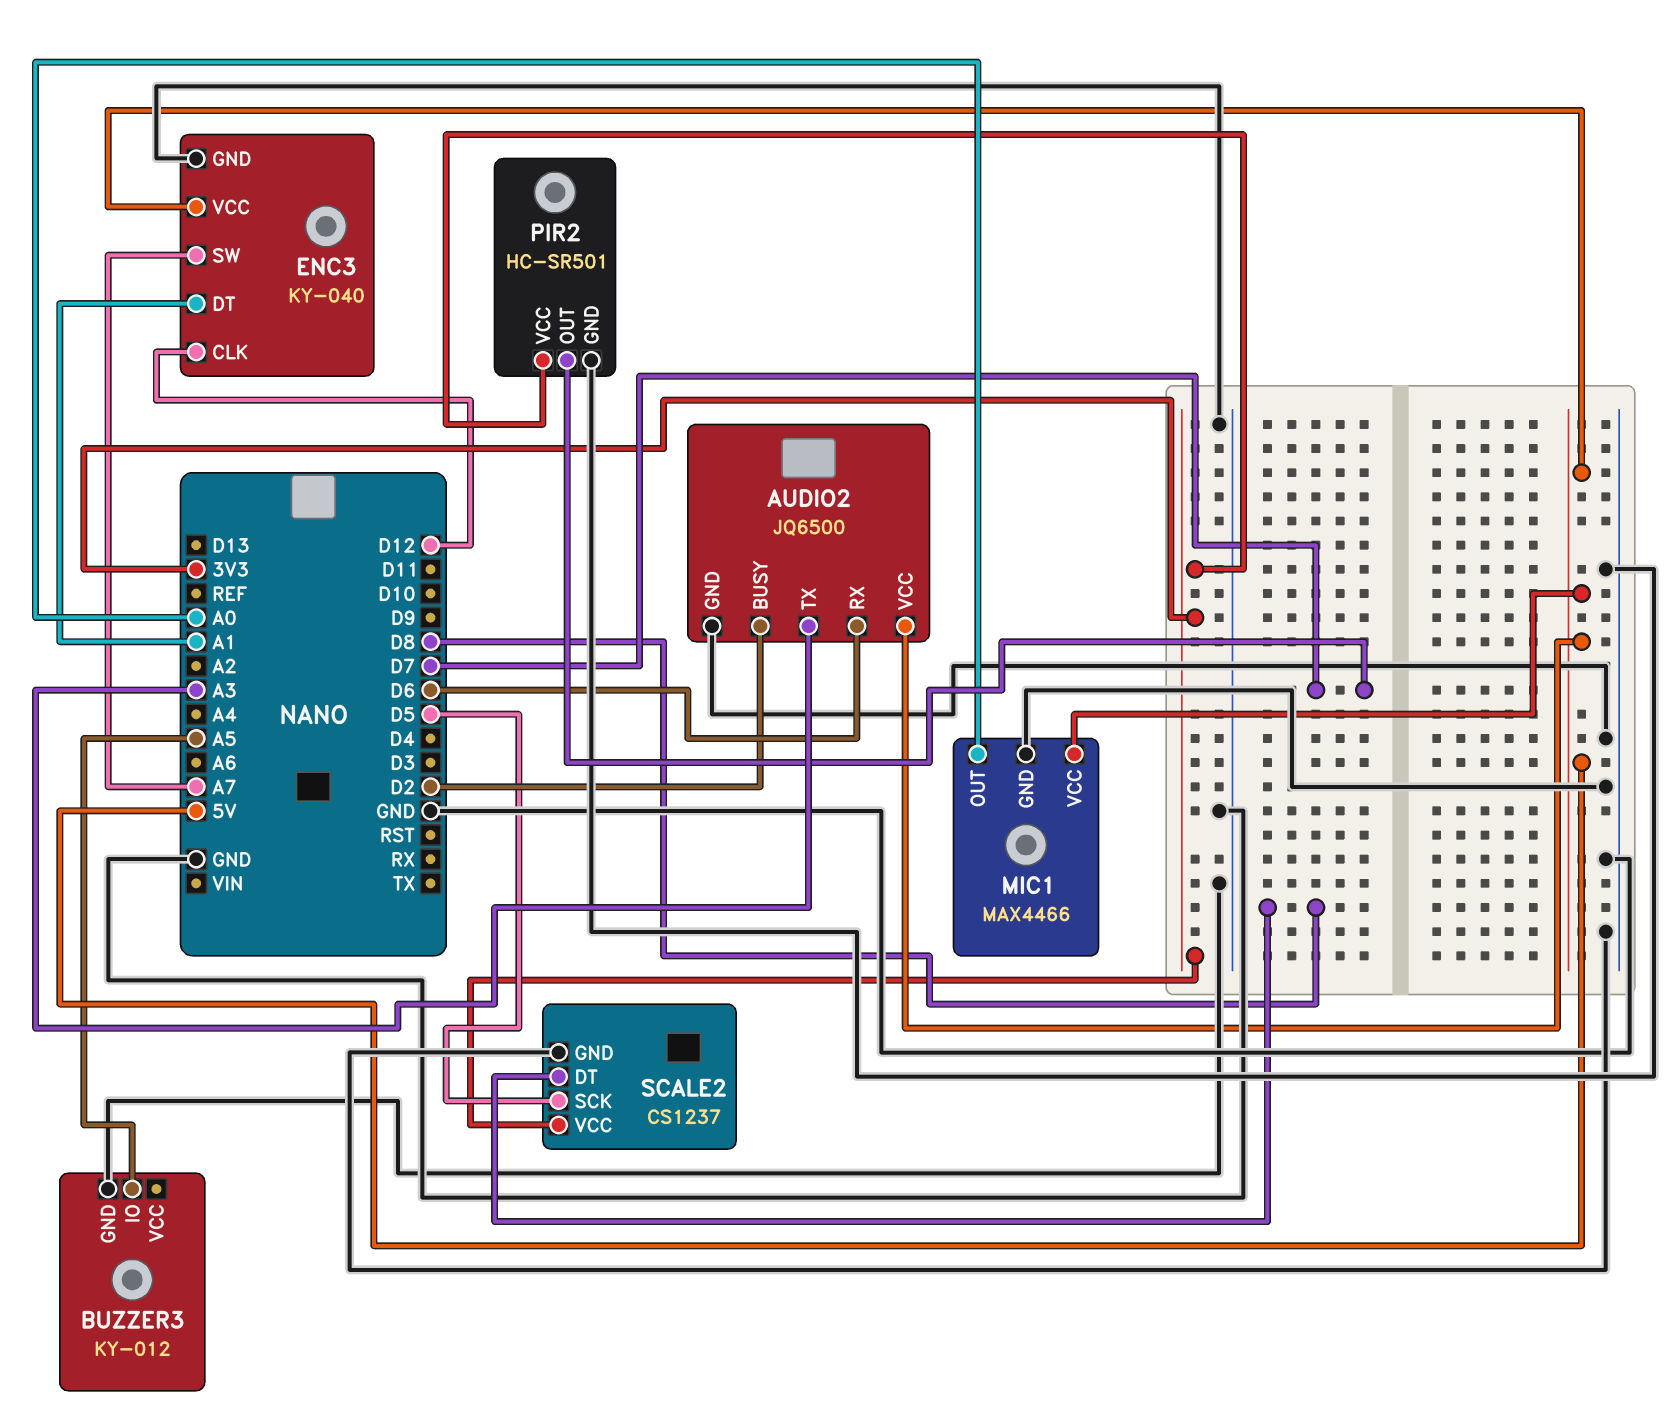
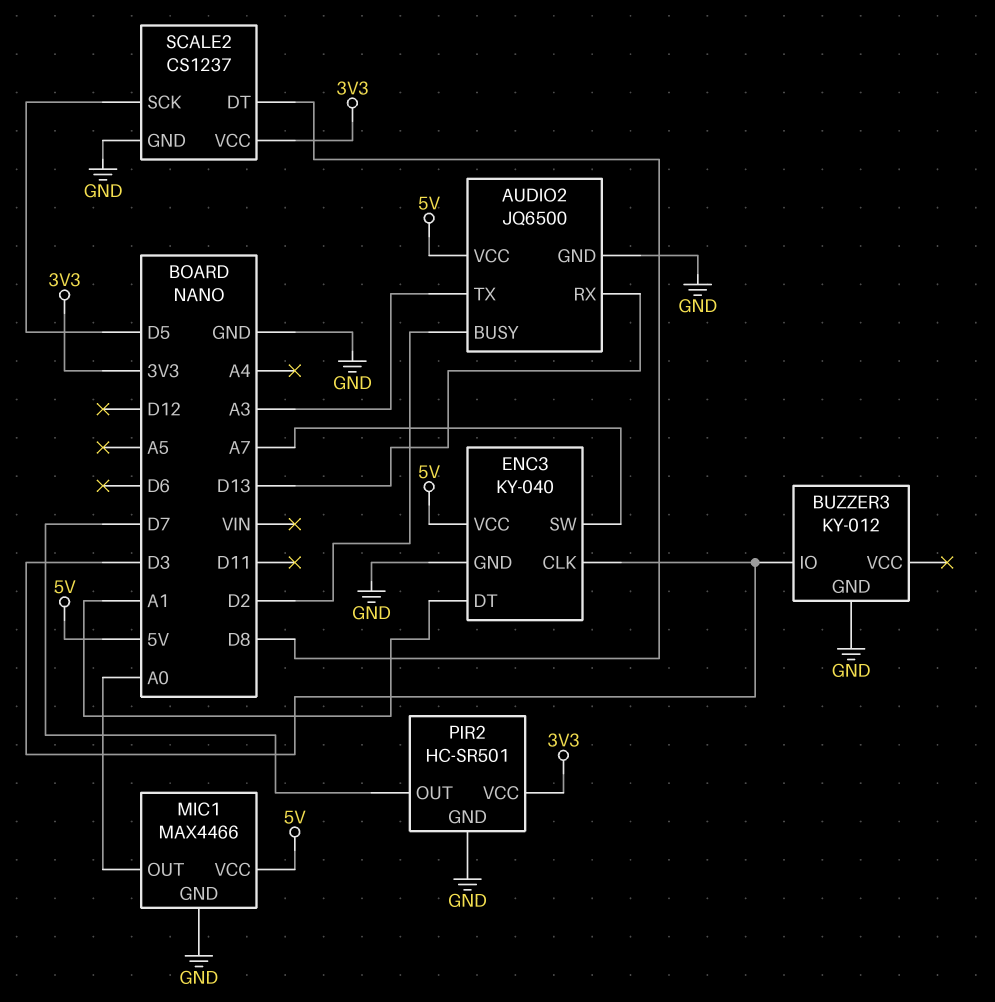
AUDIO2 pin RX: D6 -> D13
BUZZER3 pin IO: A5 -> D3
ENC3 pin CLK: D12 -> D3

